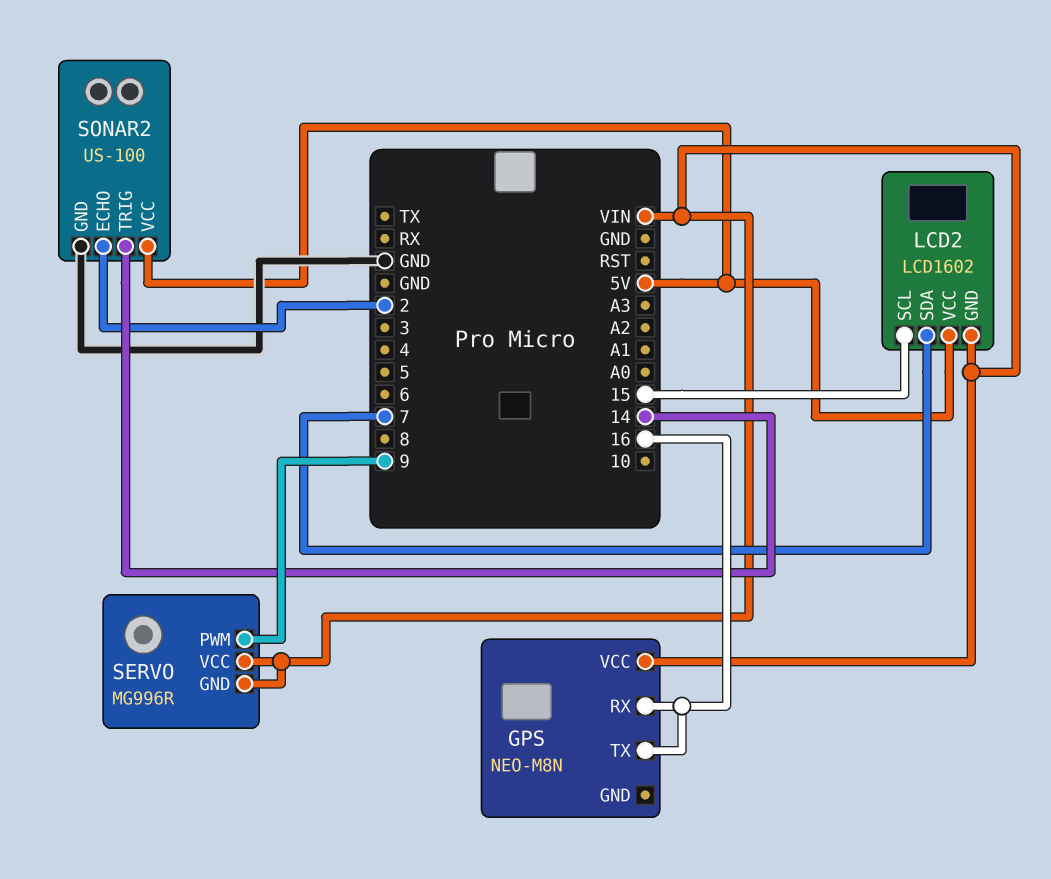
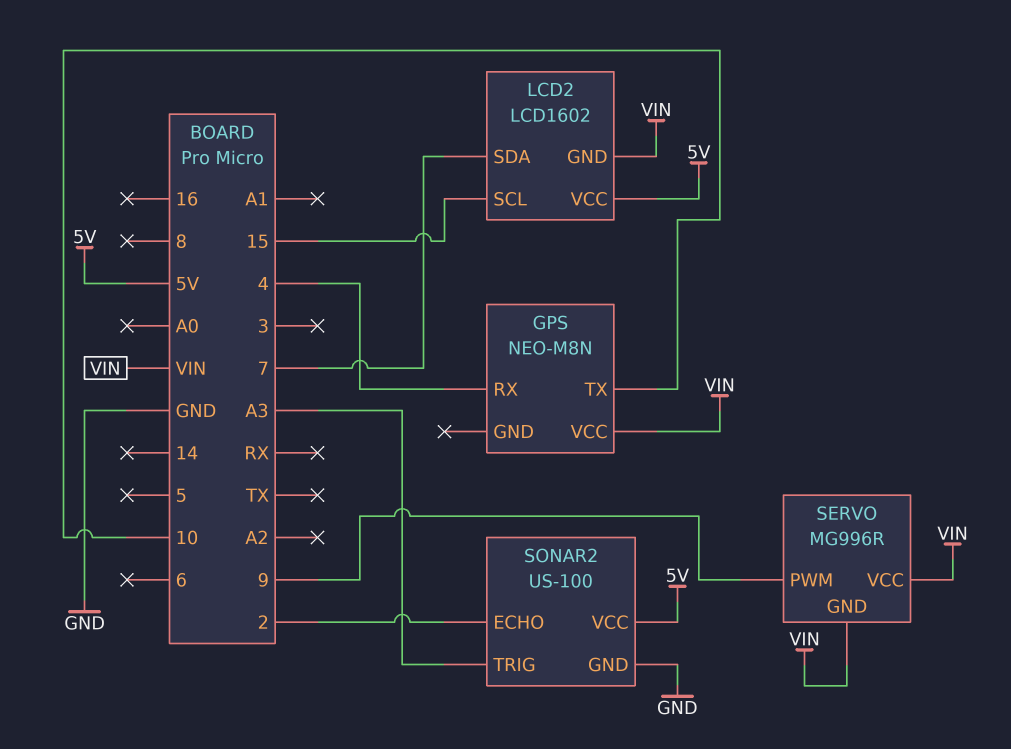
GPS pin RX: 16 -> 4
GPS pin TX: 16 -> 10
SONAR2 pin TRIG: 14 -> A3

